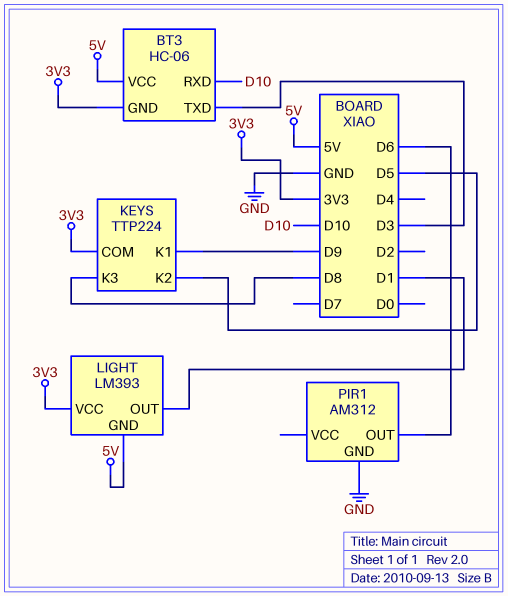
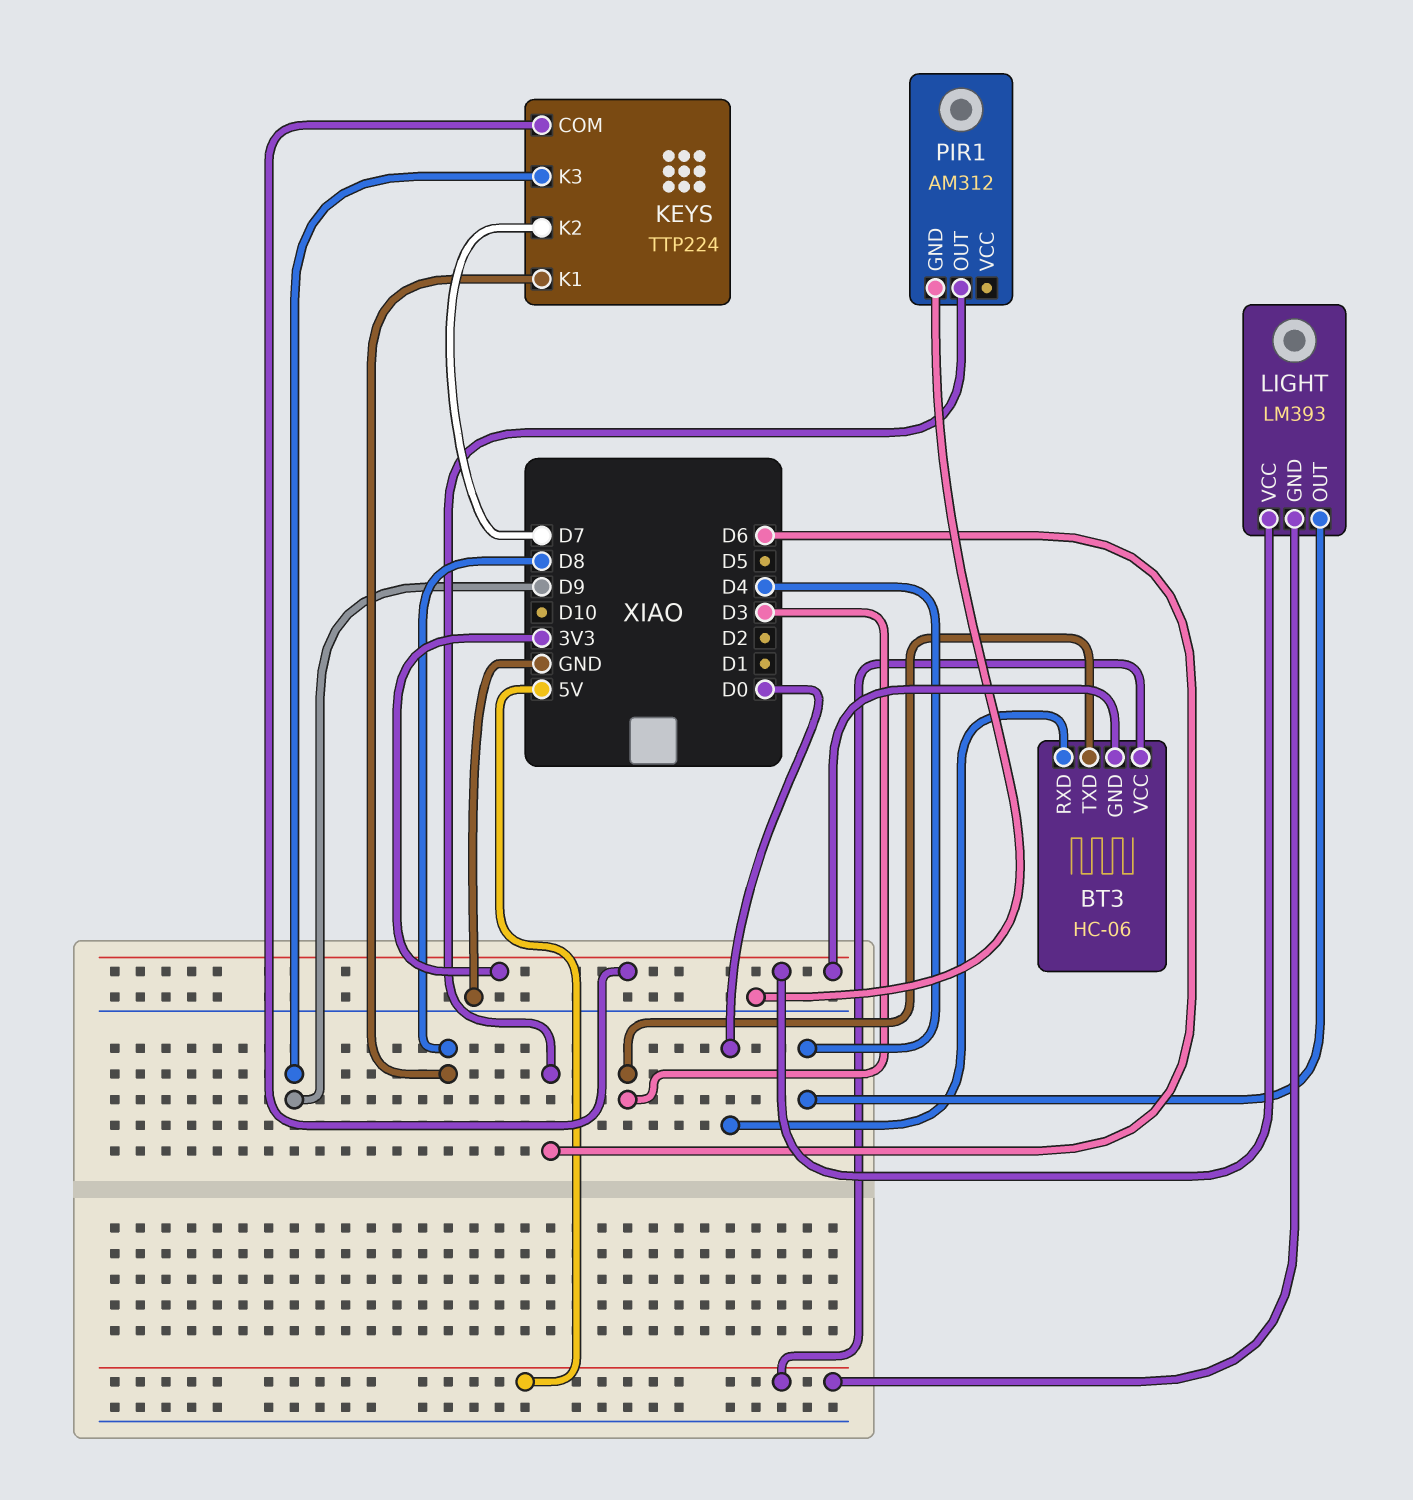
BT3 pin RXD: D10 -> D0
KEYS pin K1: D9 -> D8
KEYS pin K2: D5 -> D7
KEYS pin K3: D8 -> D9
LIGHT pin OUT: D1 -> D4

